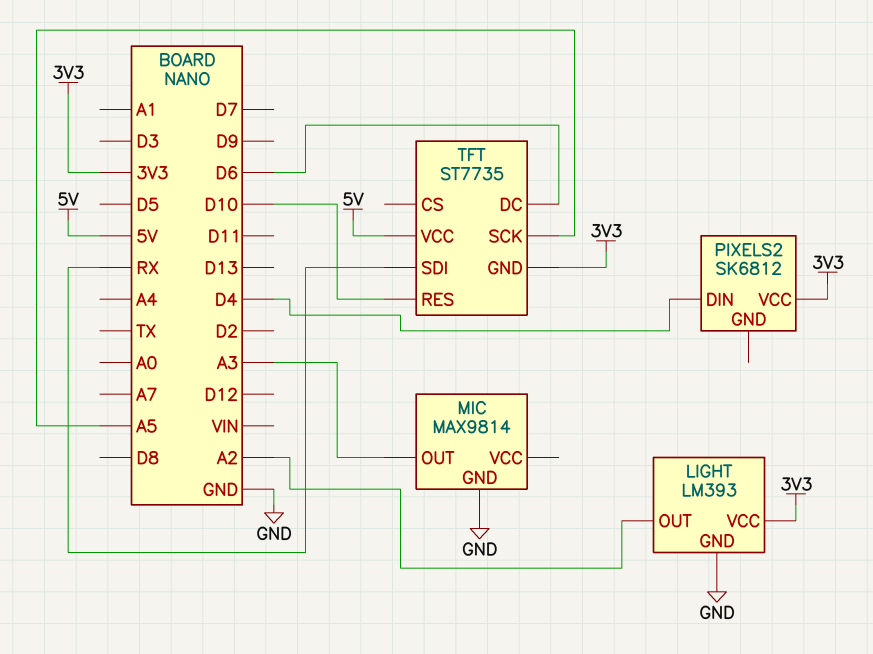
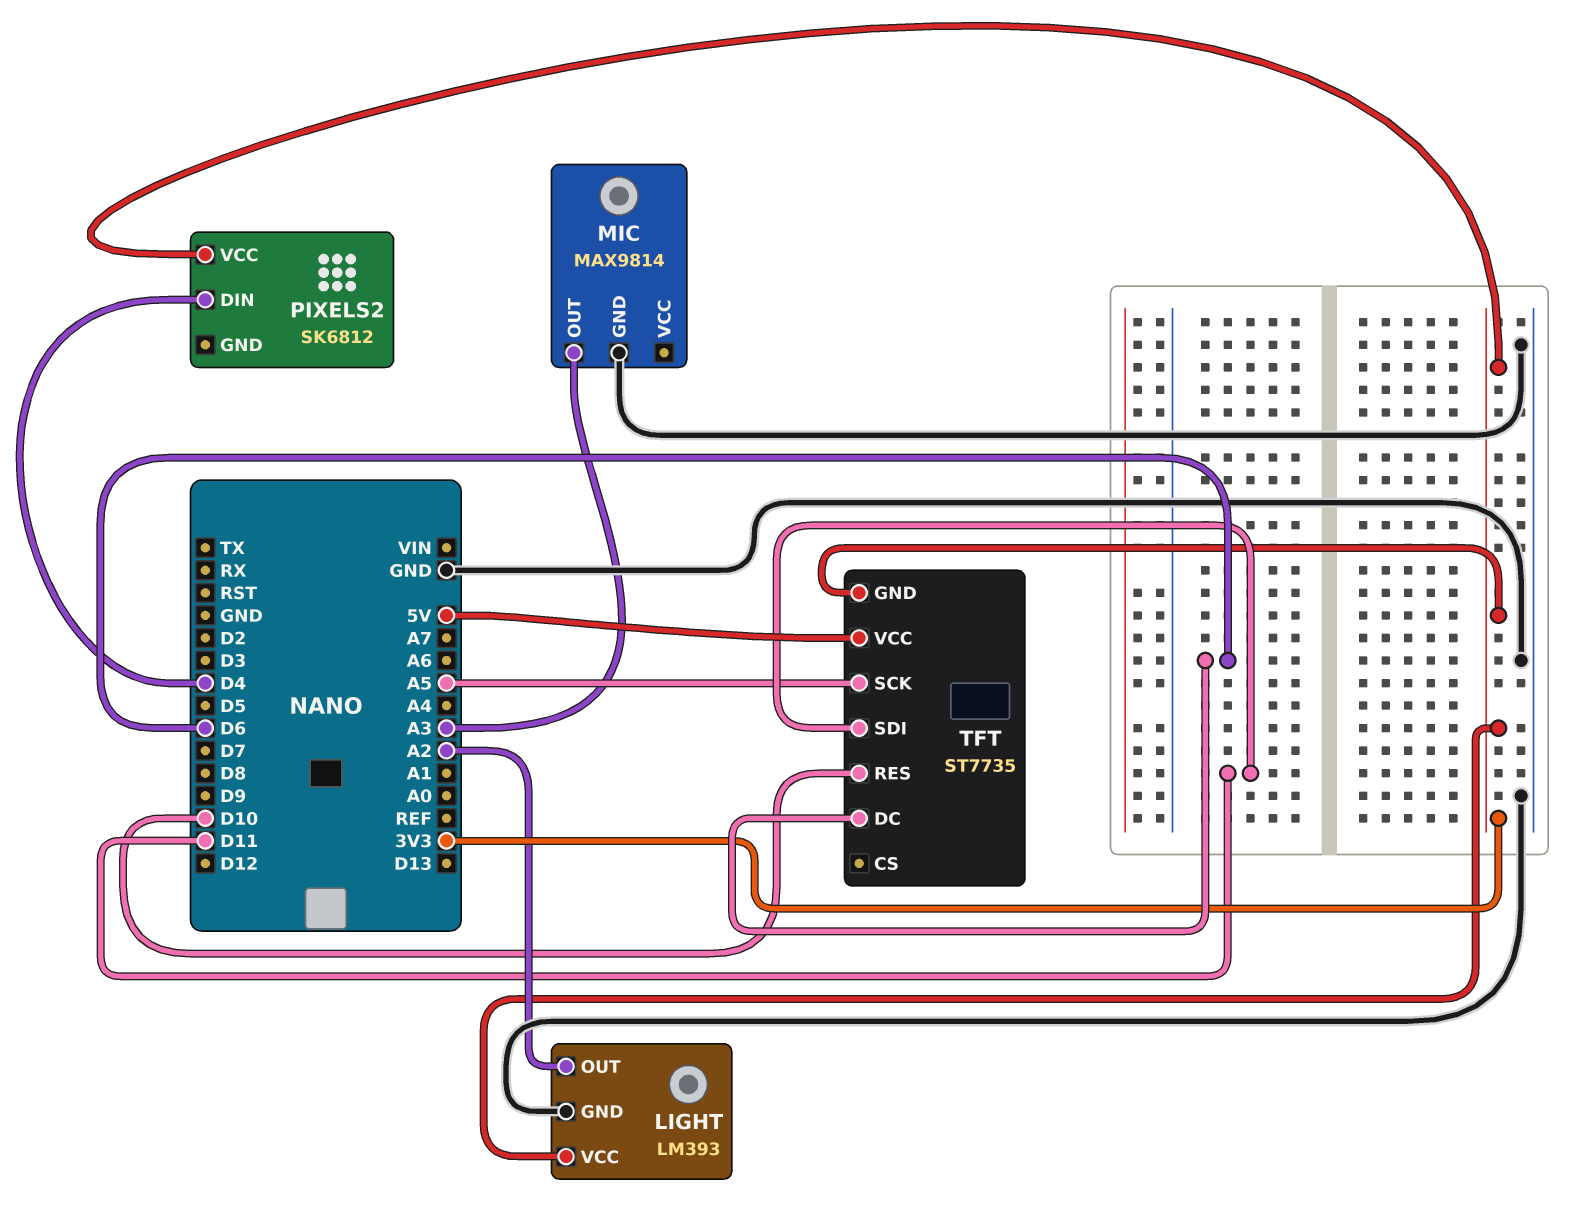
TFT pin SDI: RX -> D11

